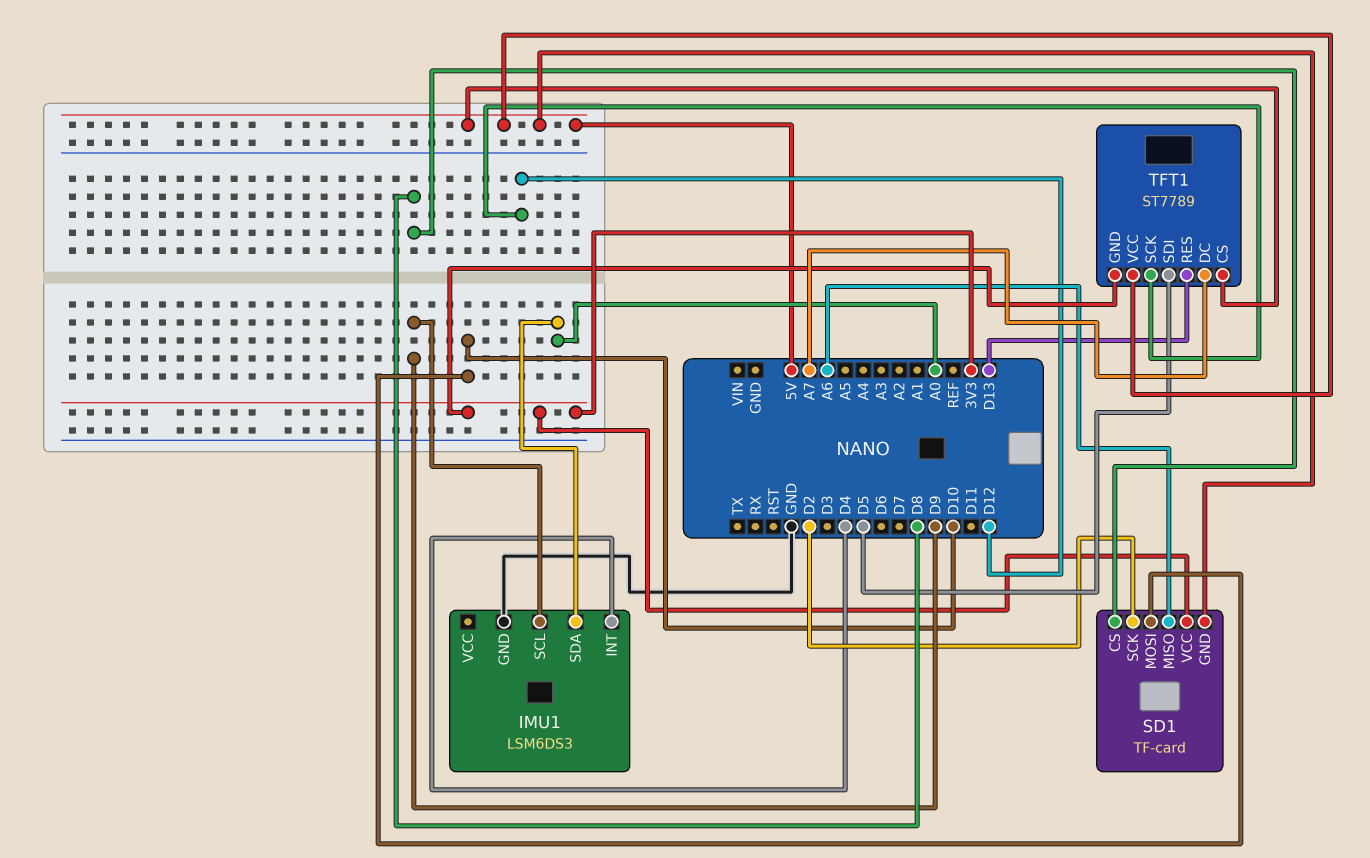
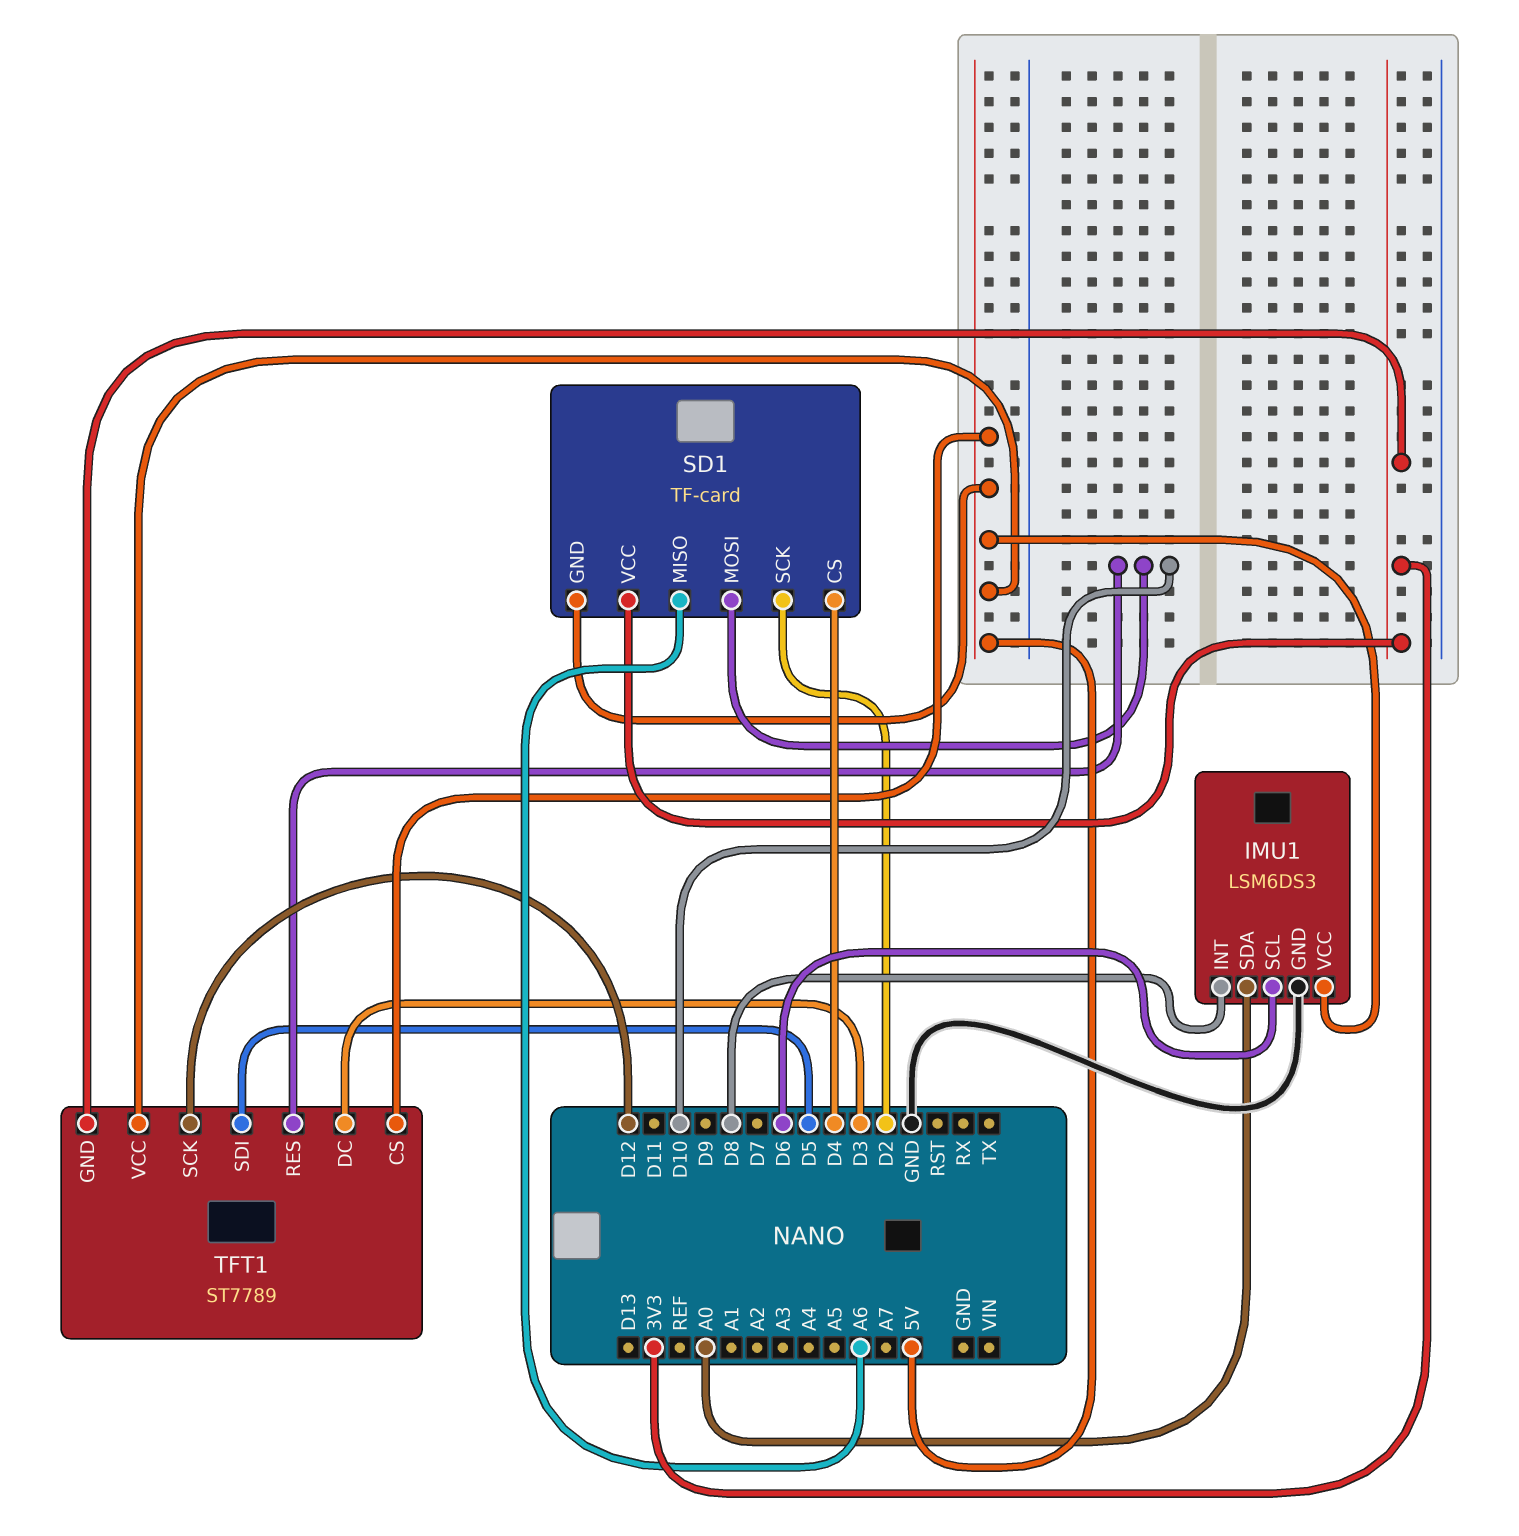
IMU1 pin INT: D4 -> D8
IMU1 pin SCL: D9 -> D6
IMU1 pin VCC: none -> 5V
SD1 pin CS: D8 -> D4
TFT1 pin DC: A7 -> D3
TFT1 pin RES: D13 -> D10

